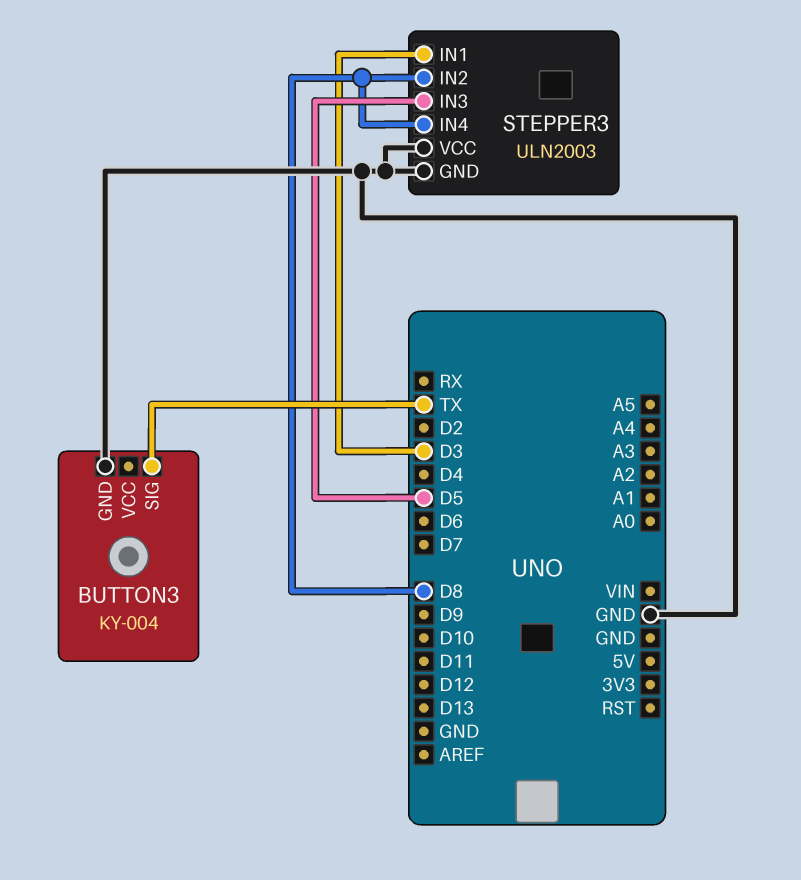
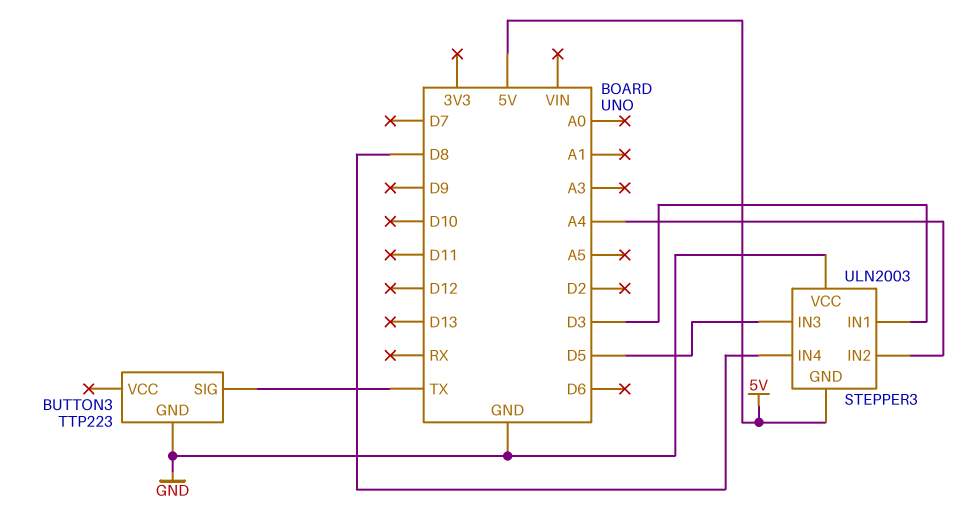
BUTTON3: KY-004 -> TTP223
STEPPER3 pin GND: GND -> 5V
STEPPER3 pin IN2: D8 -> A4

